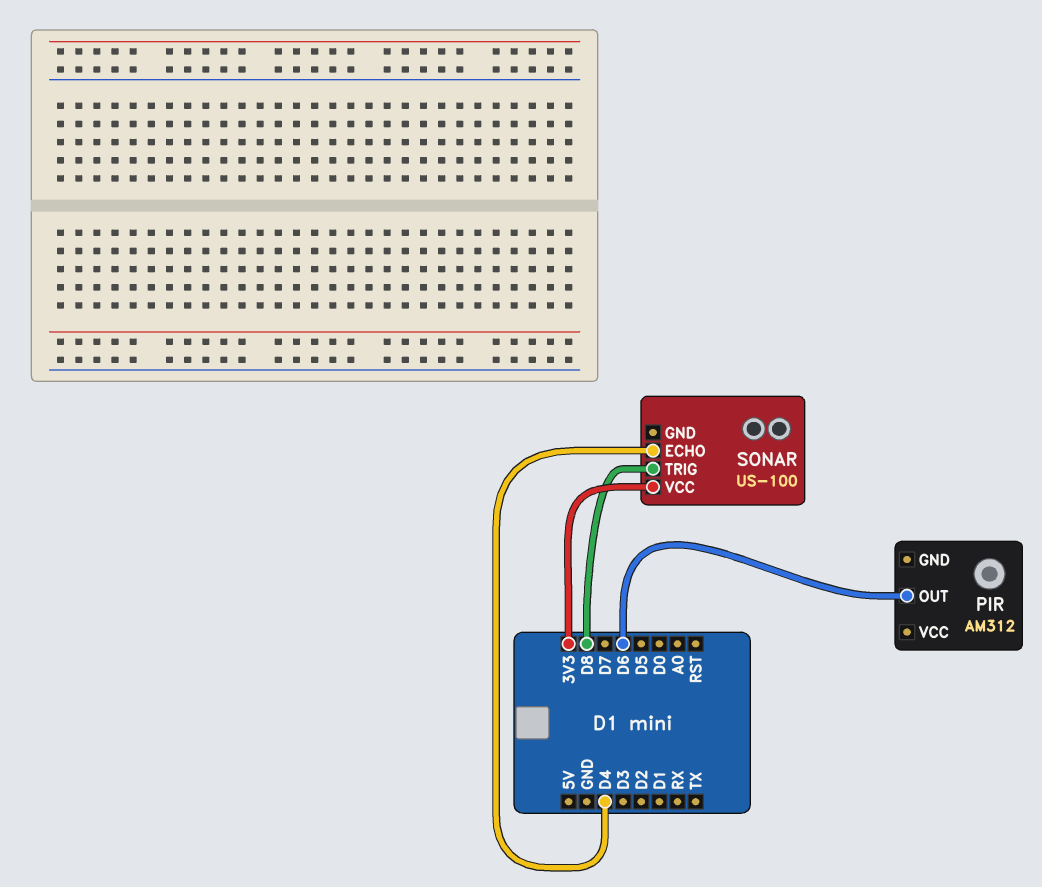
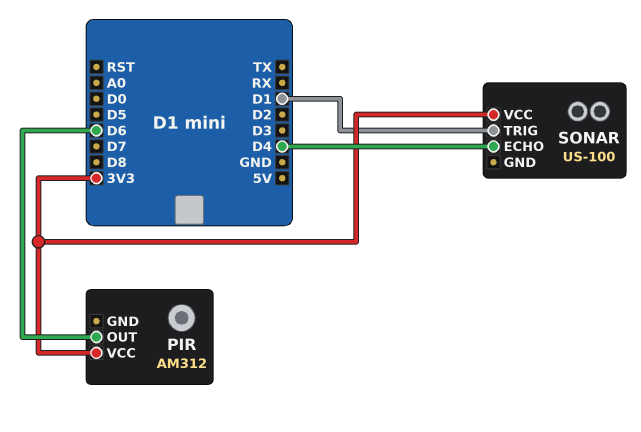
PIR pin VCC: none -> 3V3
SONAR pin TRIG: D8 -> D1

